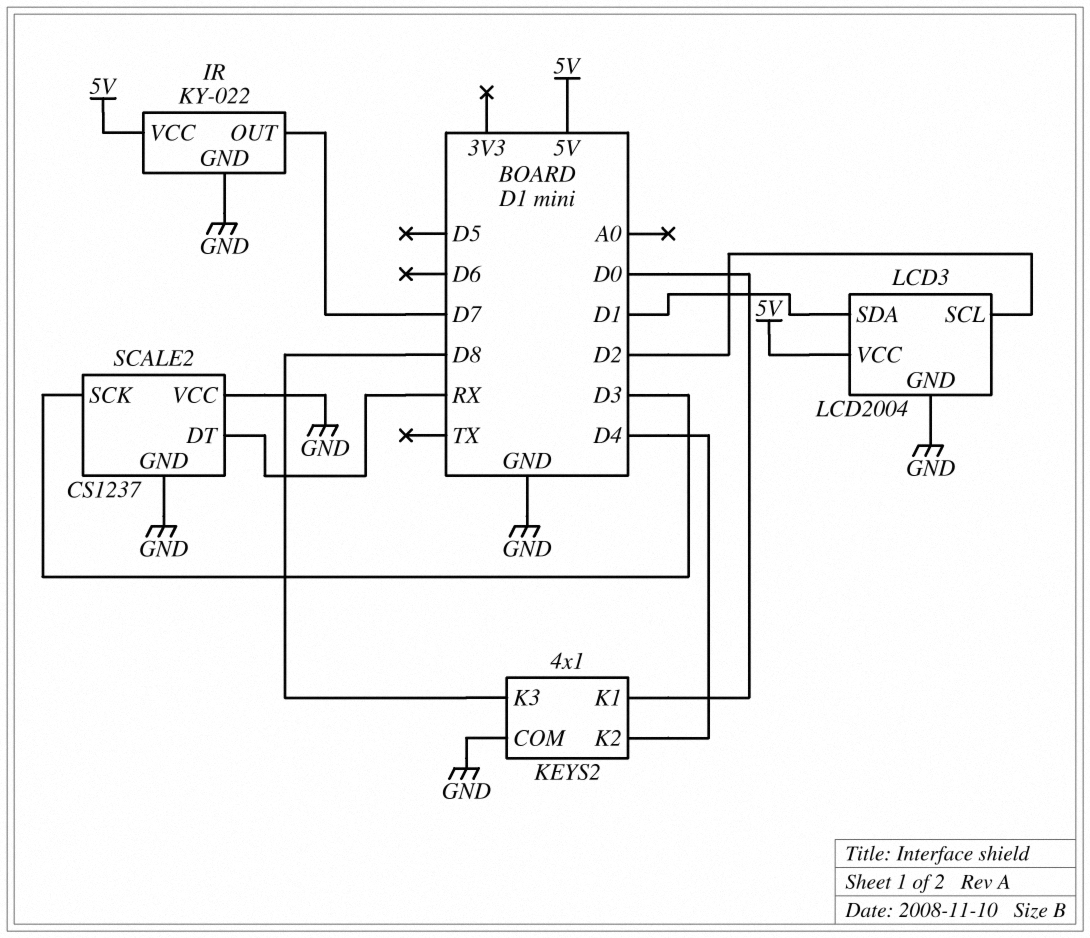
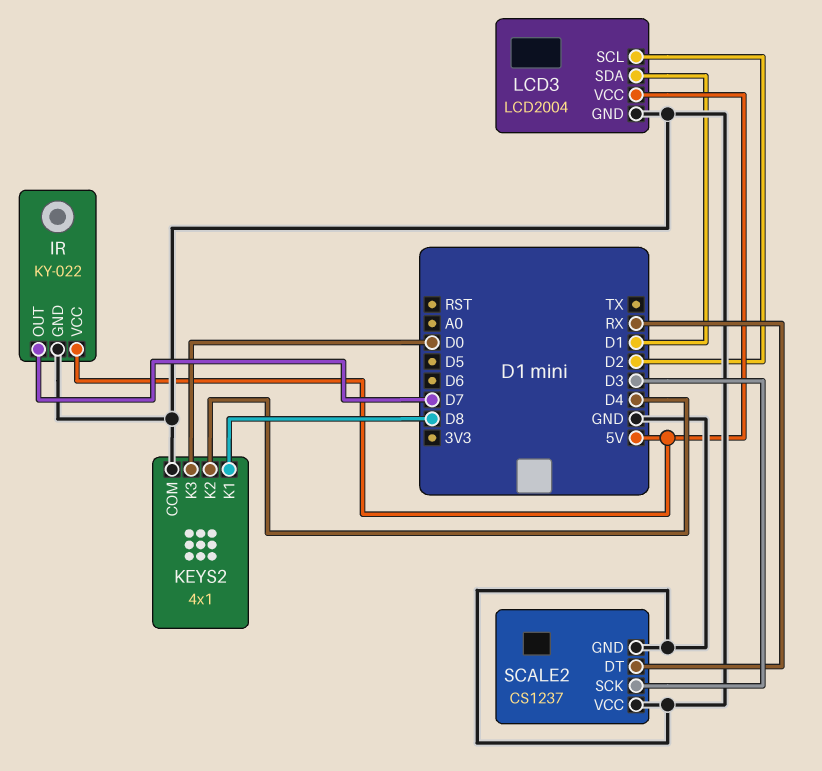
KEYS2 pin K1: D0 -> D8
KEYS2 pin K3: D8 -> D0

